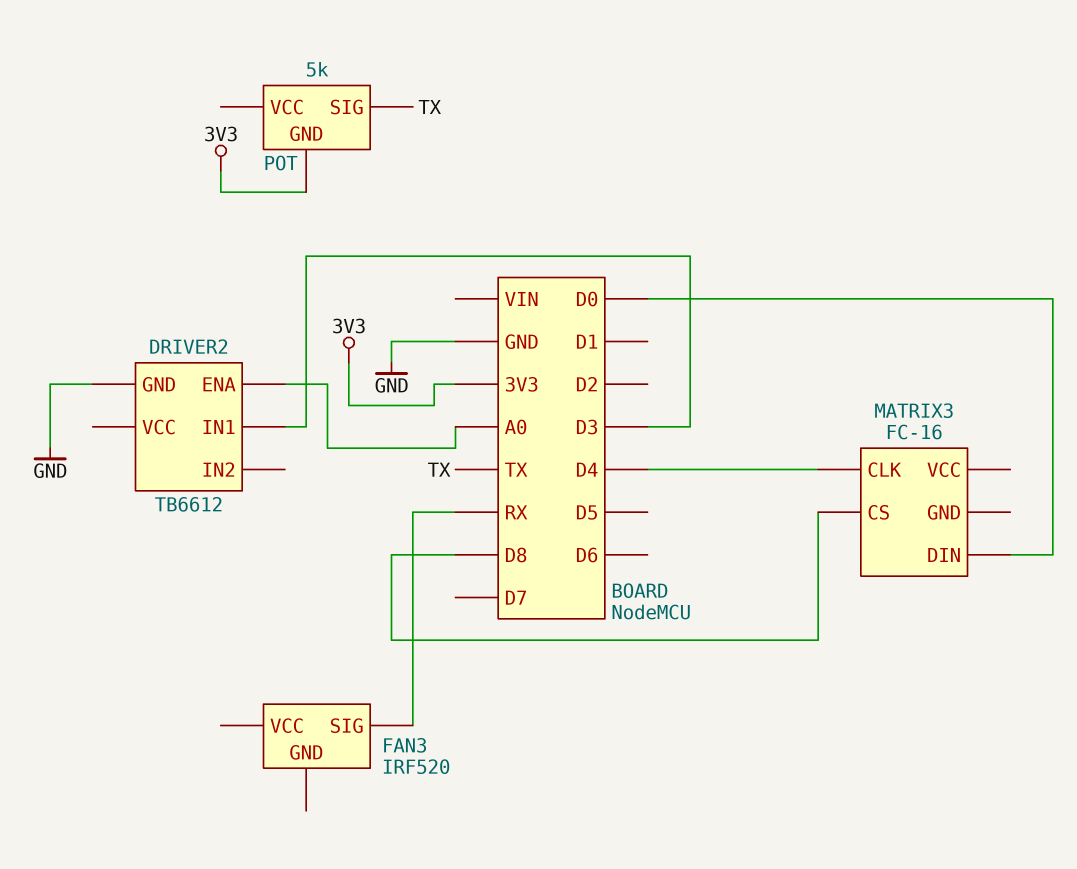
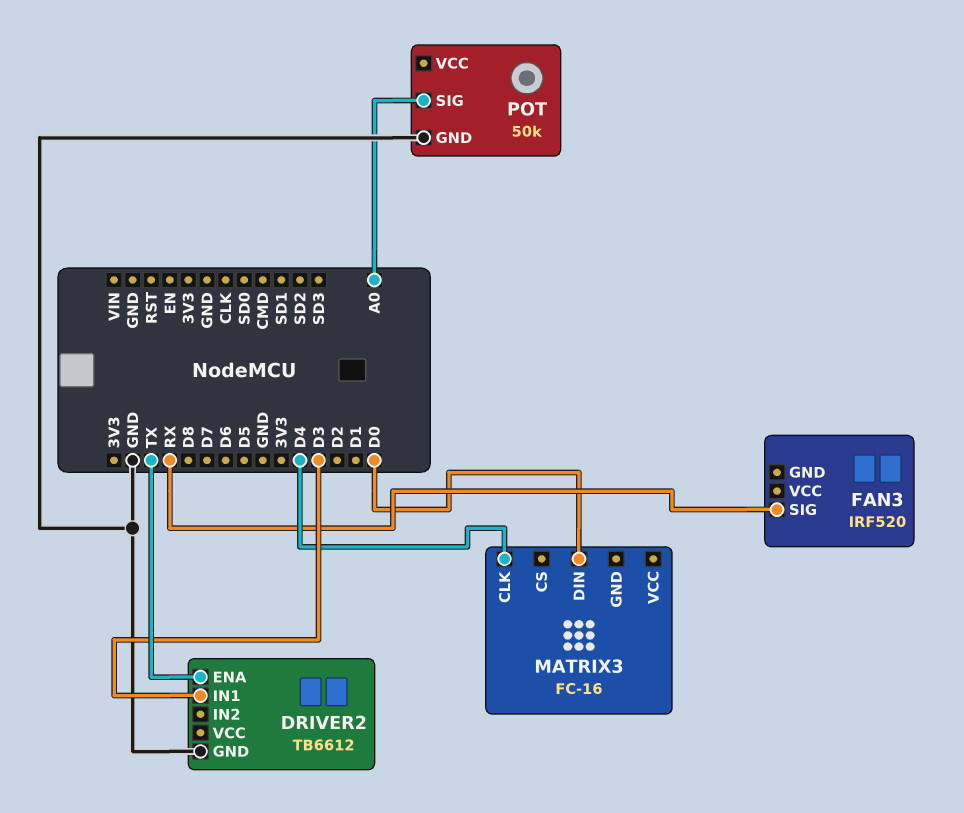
DRIVER2 pin ENA: A0 -> TX
MATRIX3 pin CS: D8 -> none
POT: 5k -> 50k
POT pin GND: 3V3 -> GND
POT pin SIG: TX -> A0

